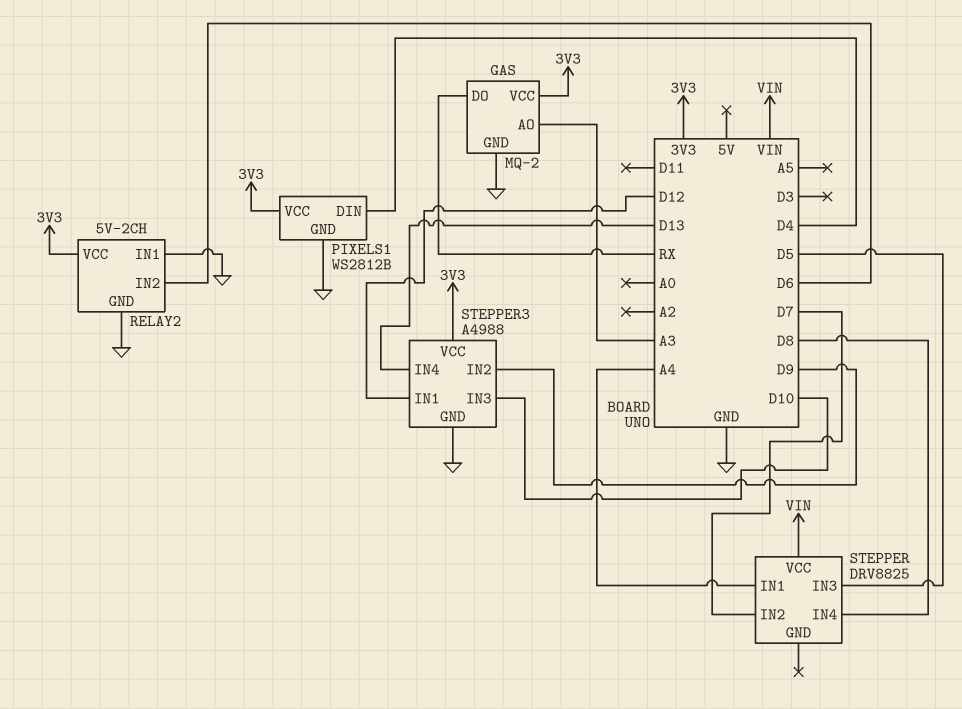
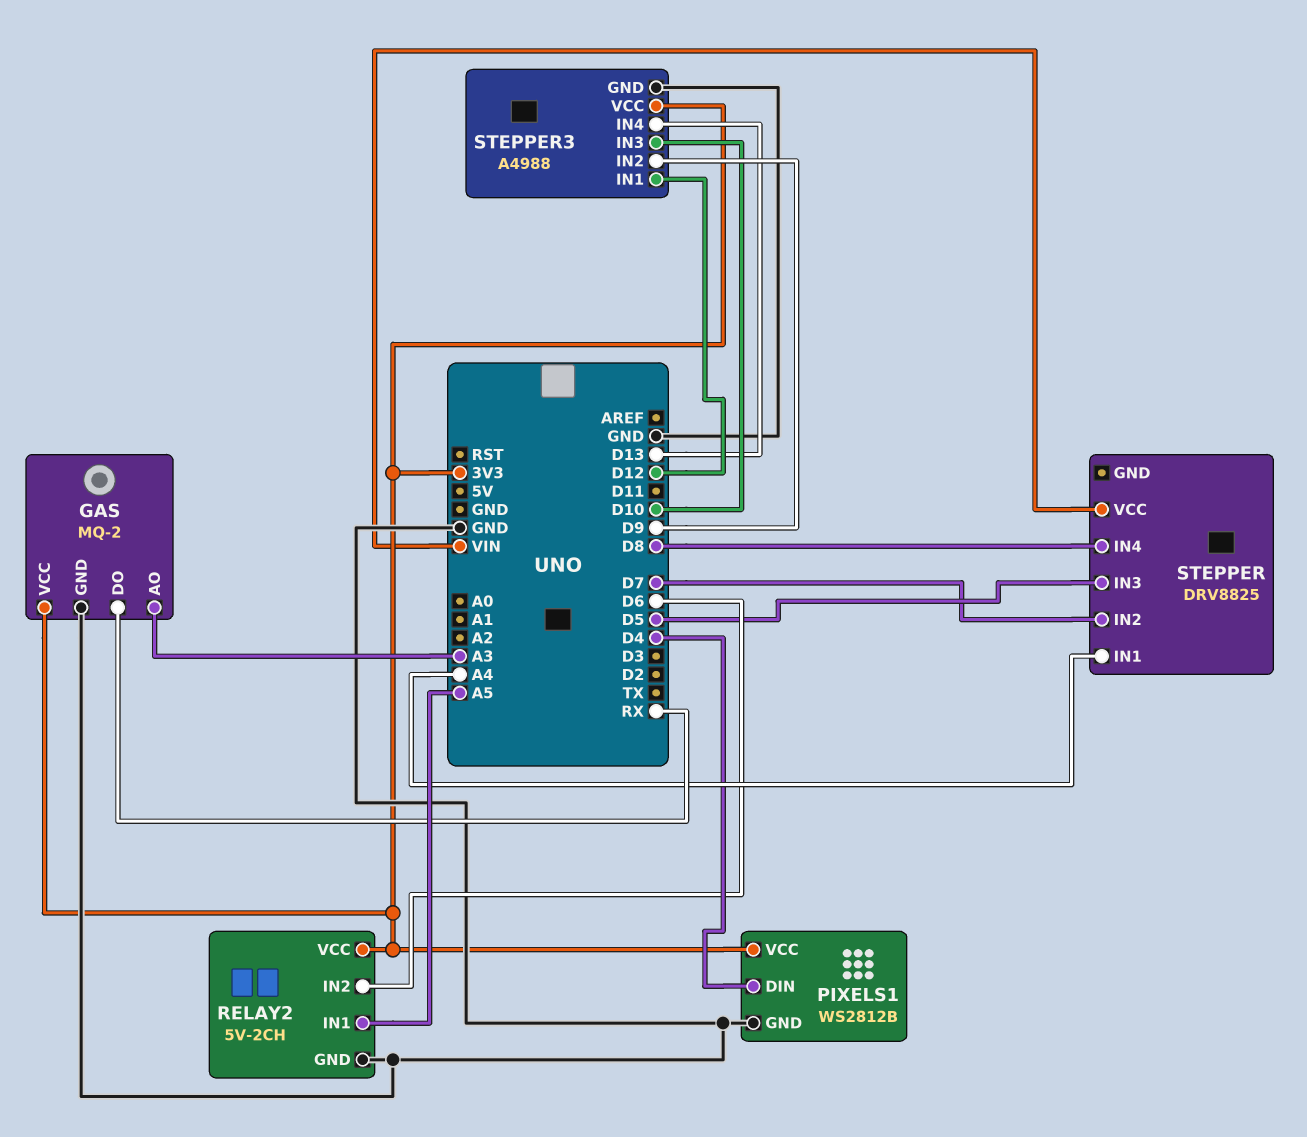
RELAY2 pin IN1: GND -> A5

